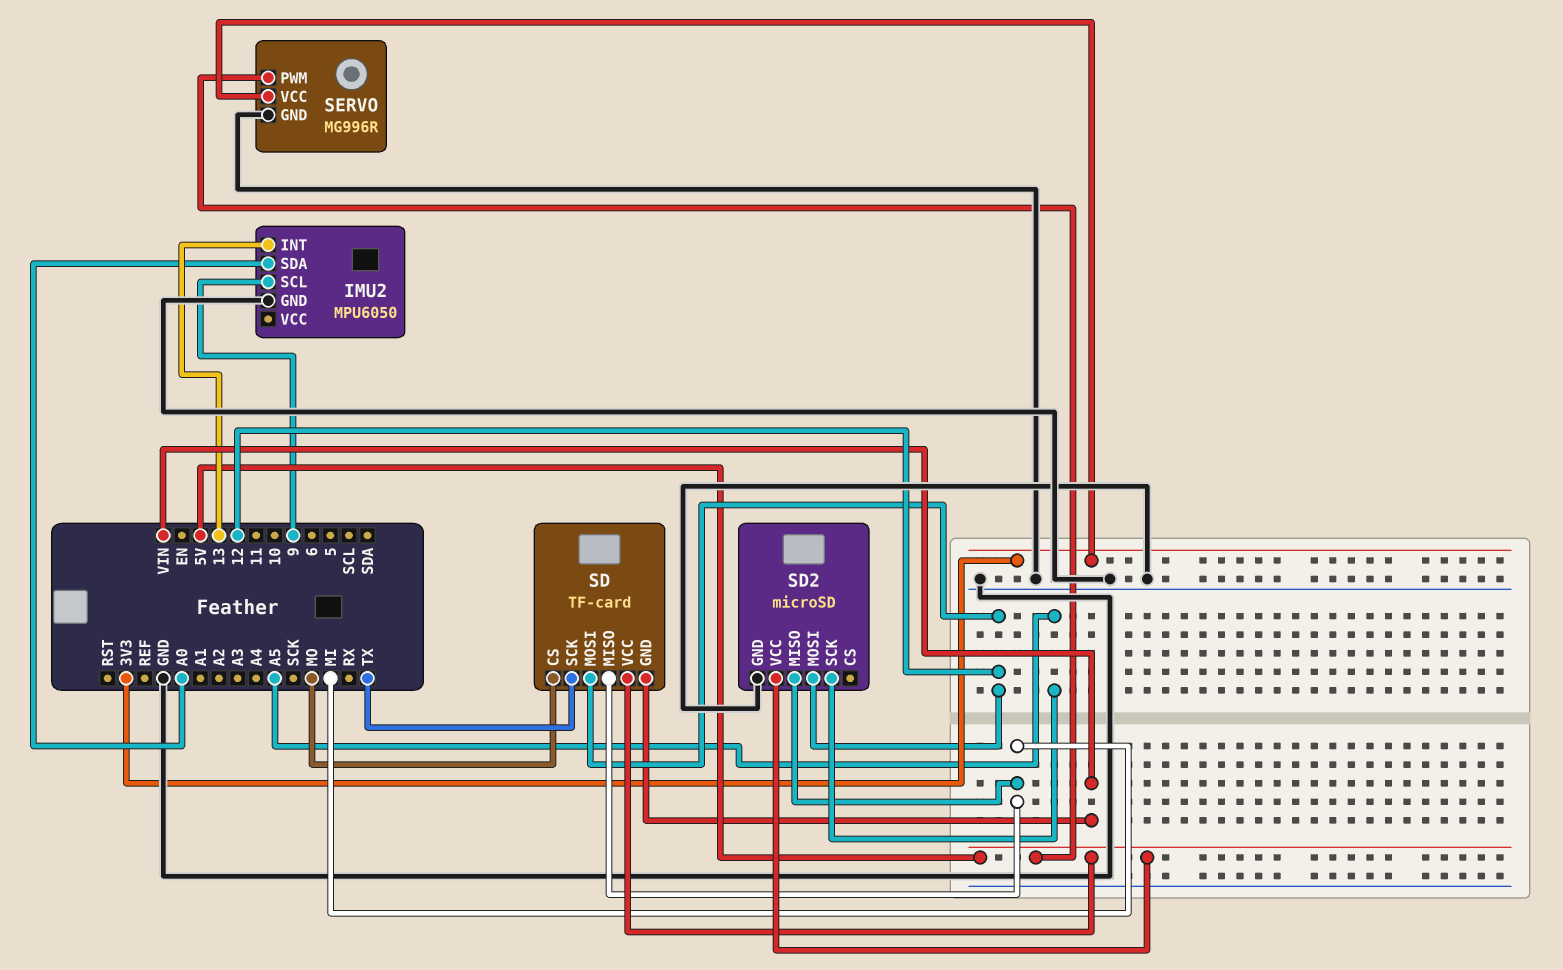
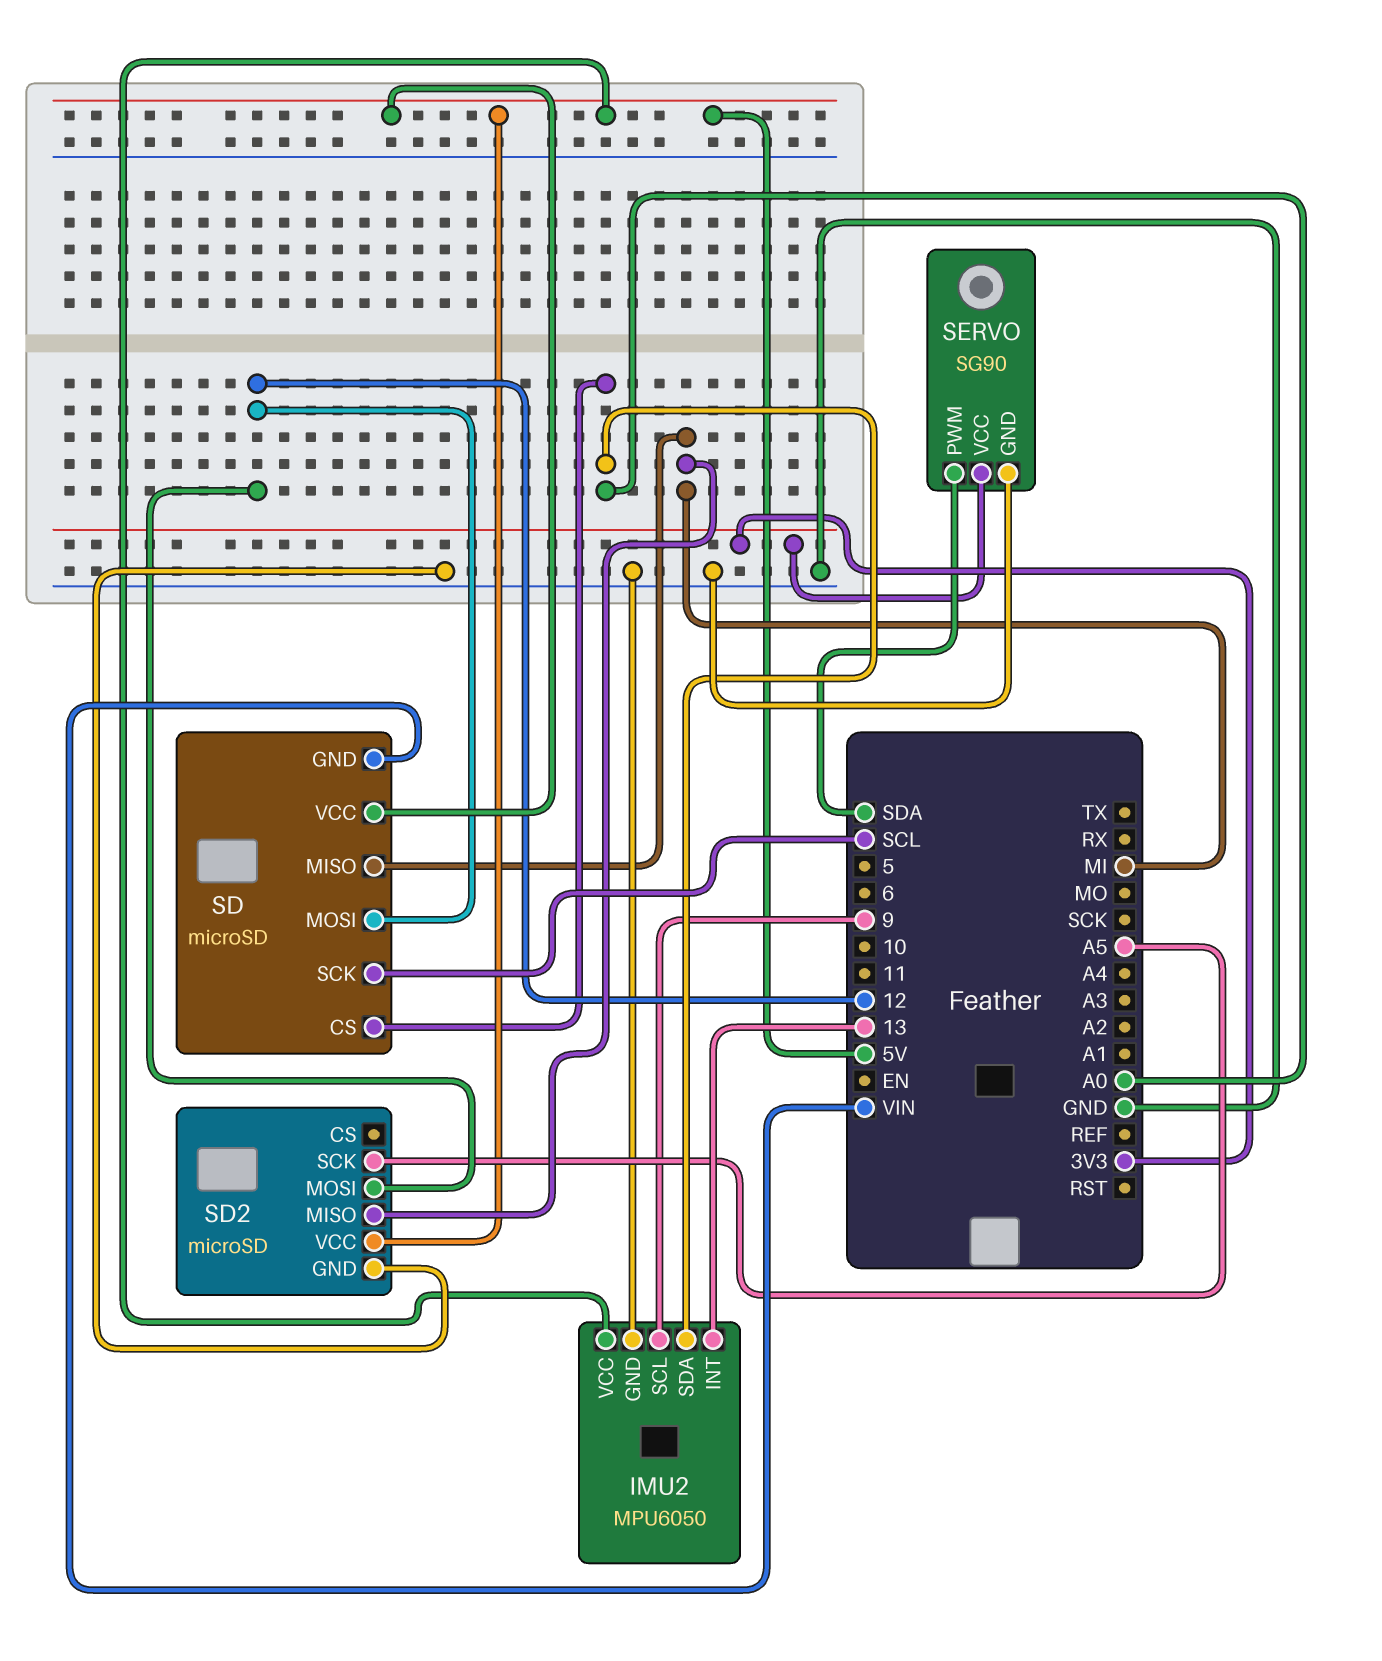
IMU2 pin VCC: none -> 5V
SD: TF-card -> microSD
SD pin CS: MO -> A0
SD pin SCK: TX -> SCL
SERVO: MG996R -> SG90
SERVO pin PWM: 5V -> SDA

